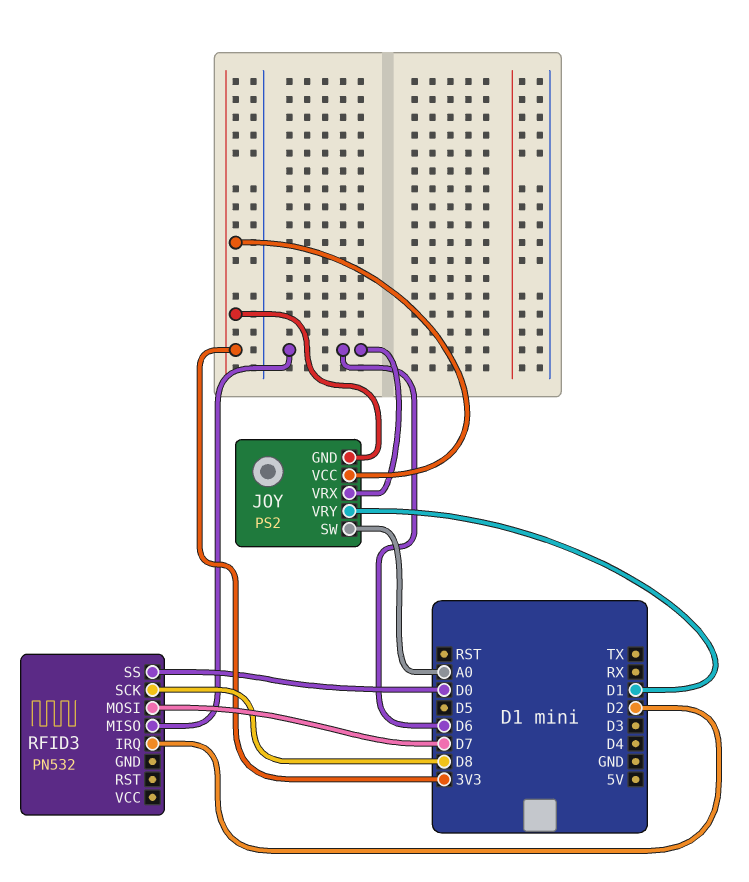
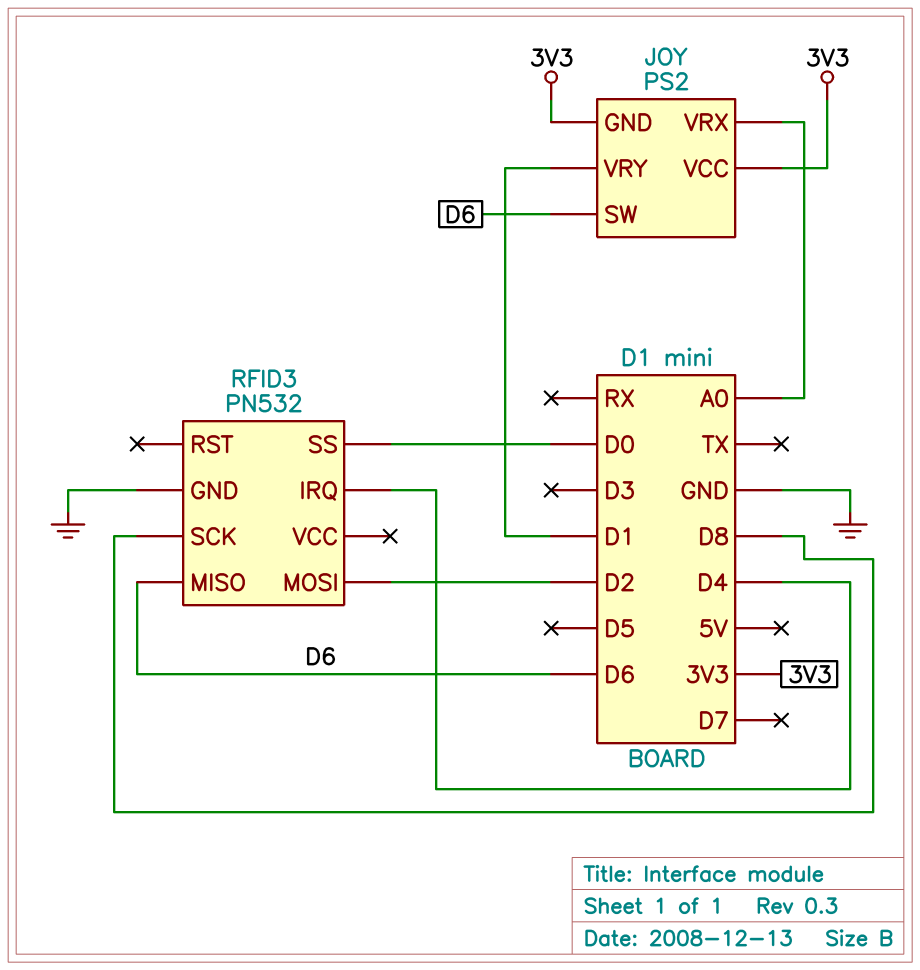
JOY pin SW: A0 -> D6
JOY pin VRX: D6 -> A0
RFID3 pin GND: none -> GND
RFID3 pin IRQ: D2 -> D4
RFID3 pin MOSI: D7 -> D2

